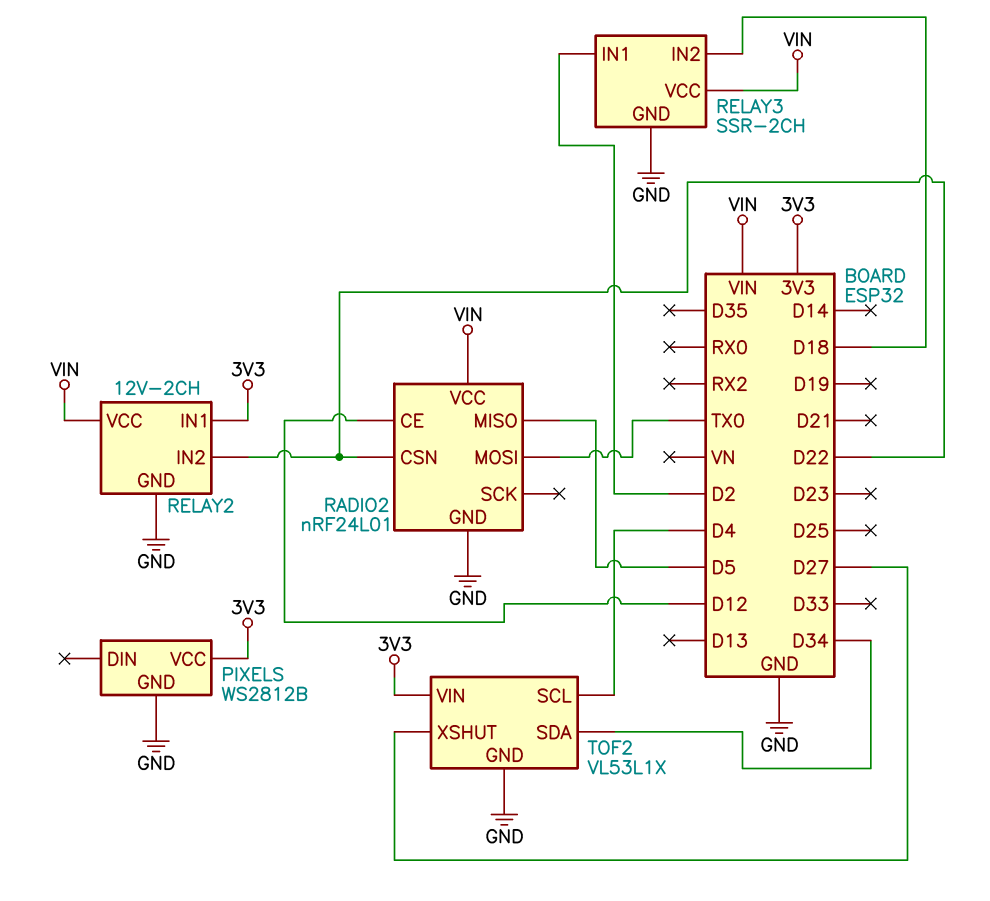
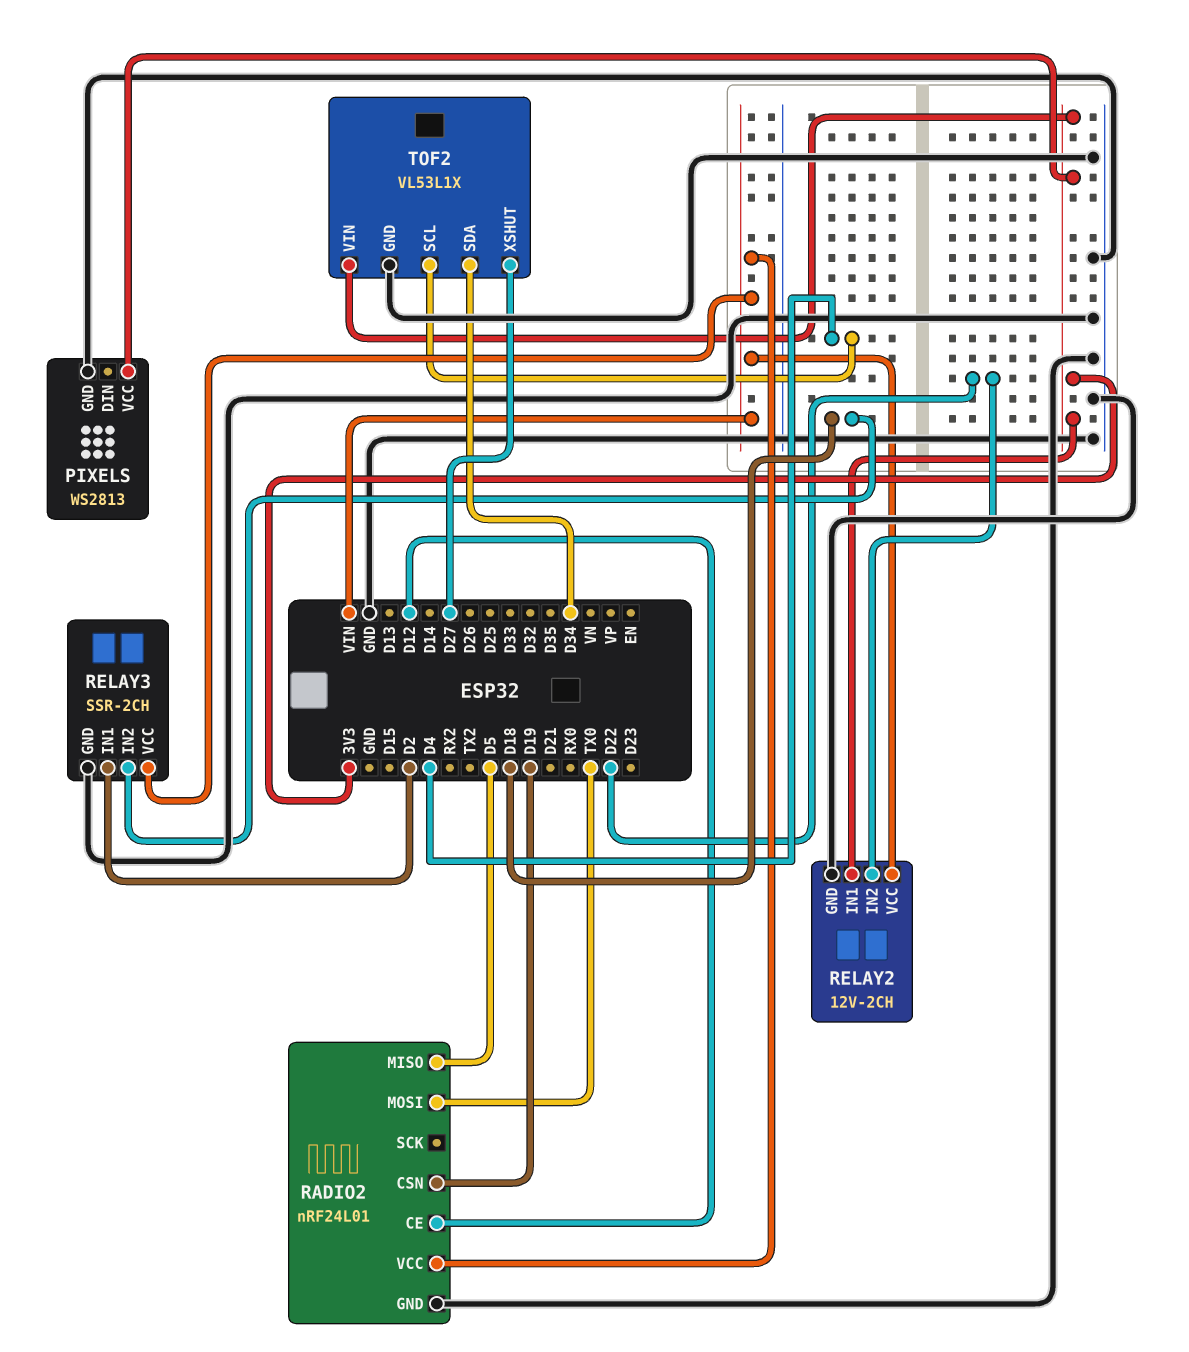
PIXELS: WS2812B -> WS2813
RADIO2 pin CSN: D22 -> D19

